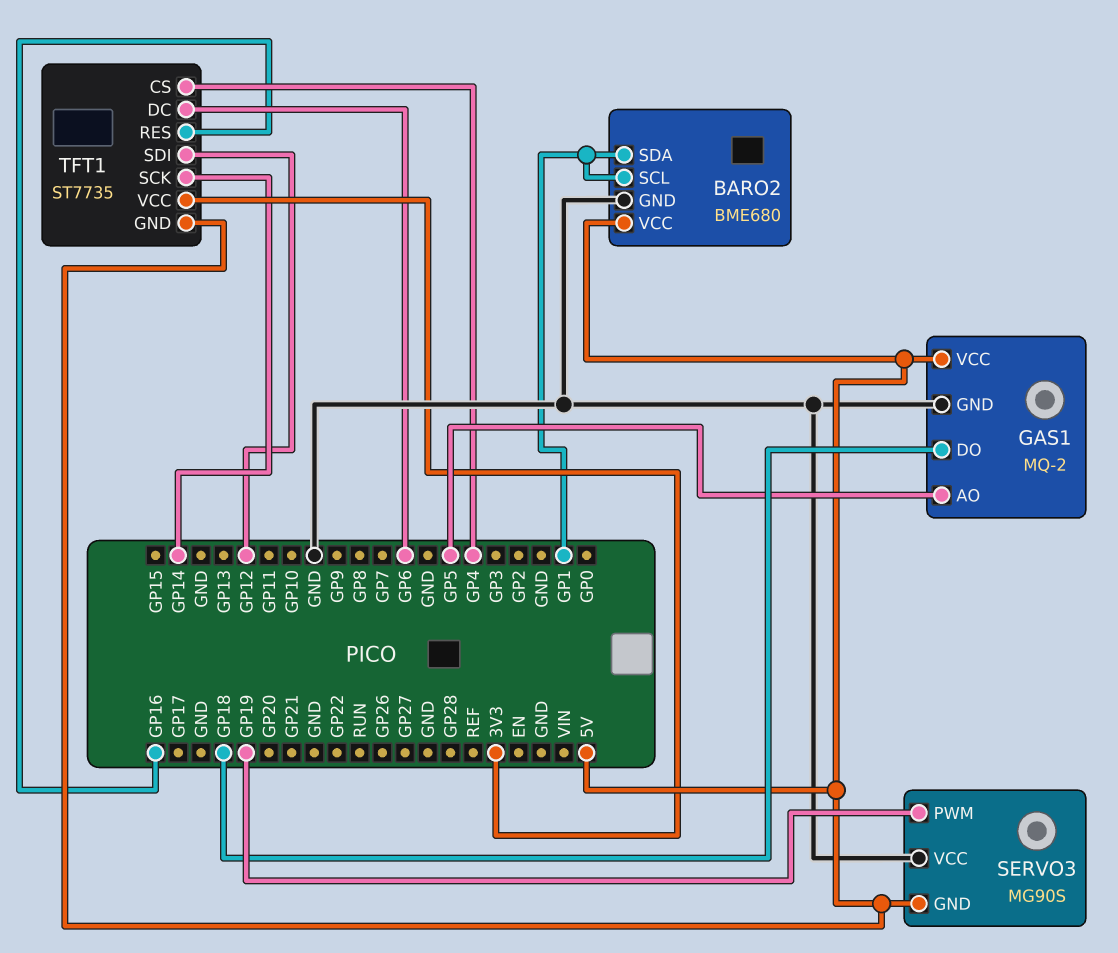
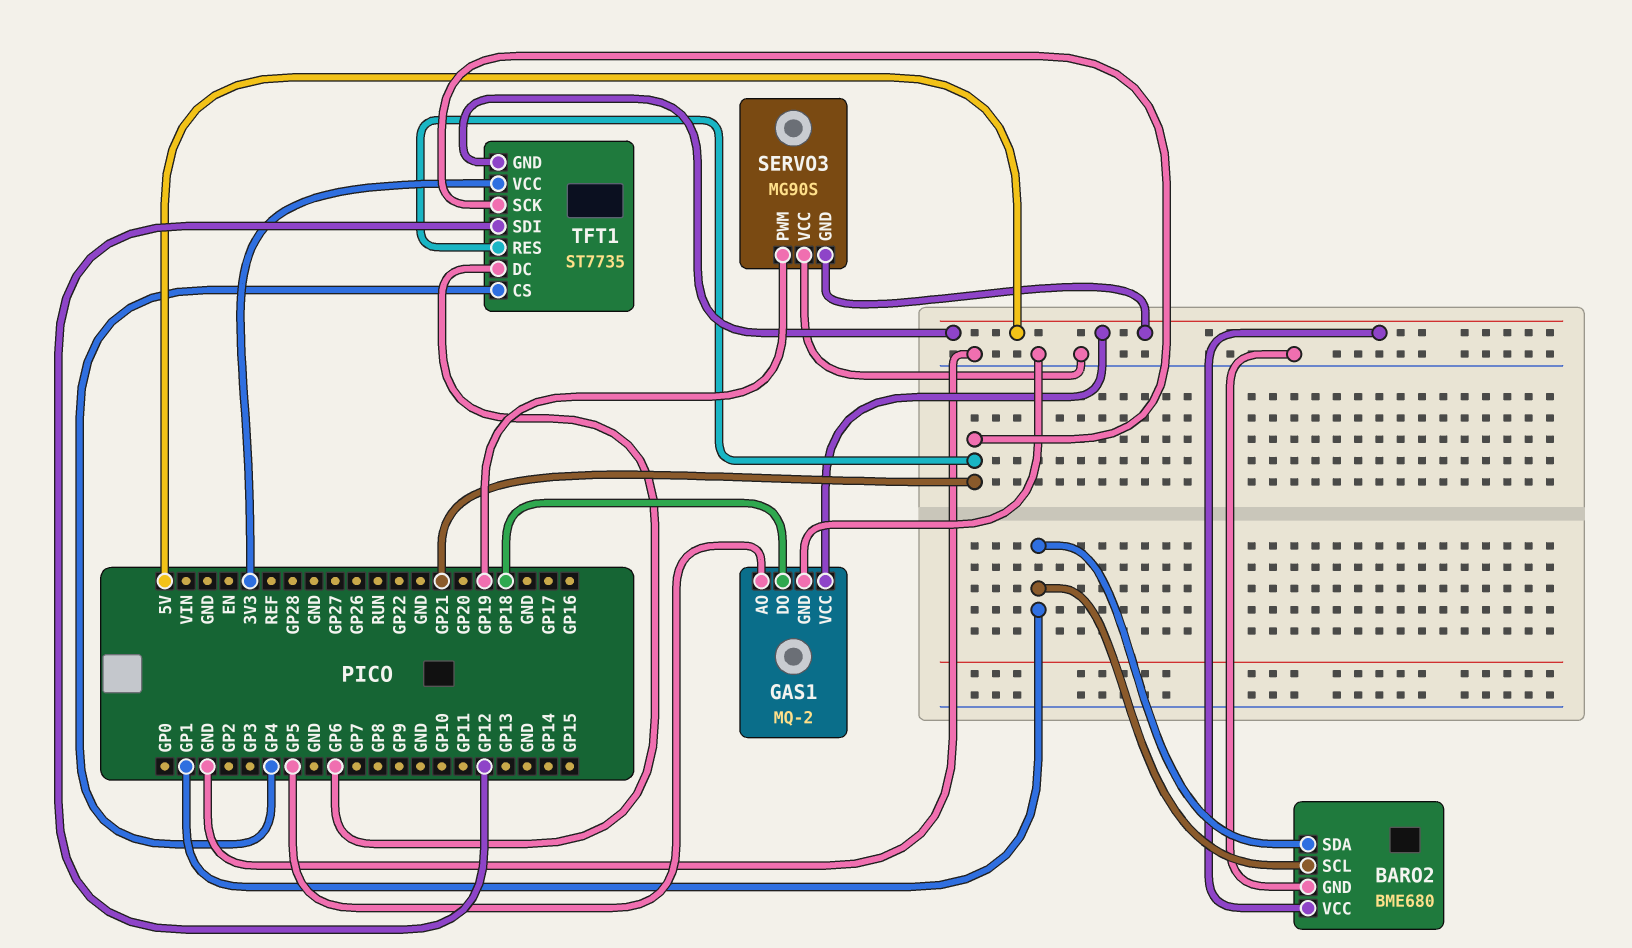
TFT1 pin RES: GP16 -> GP21
TFT1 pin SCK: GP14 -> GP21

